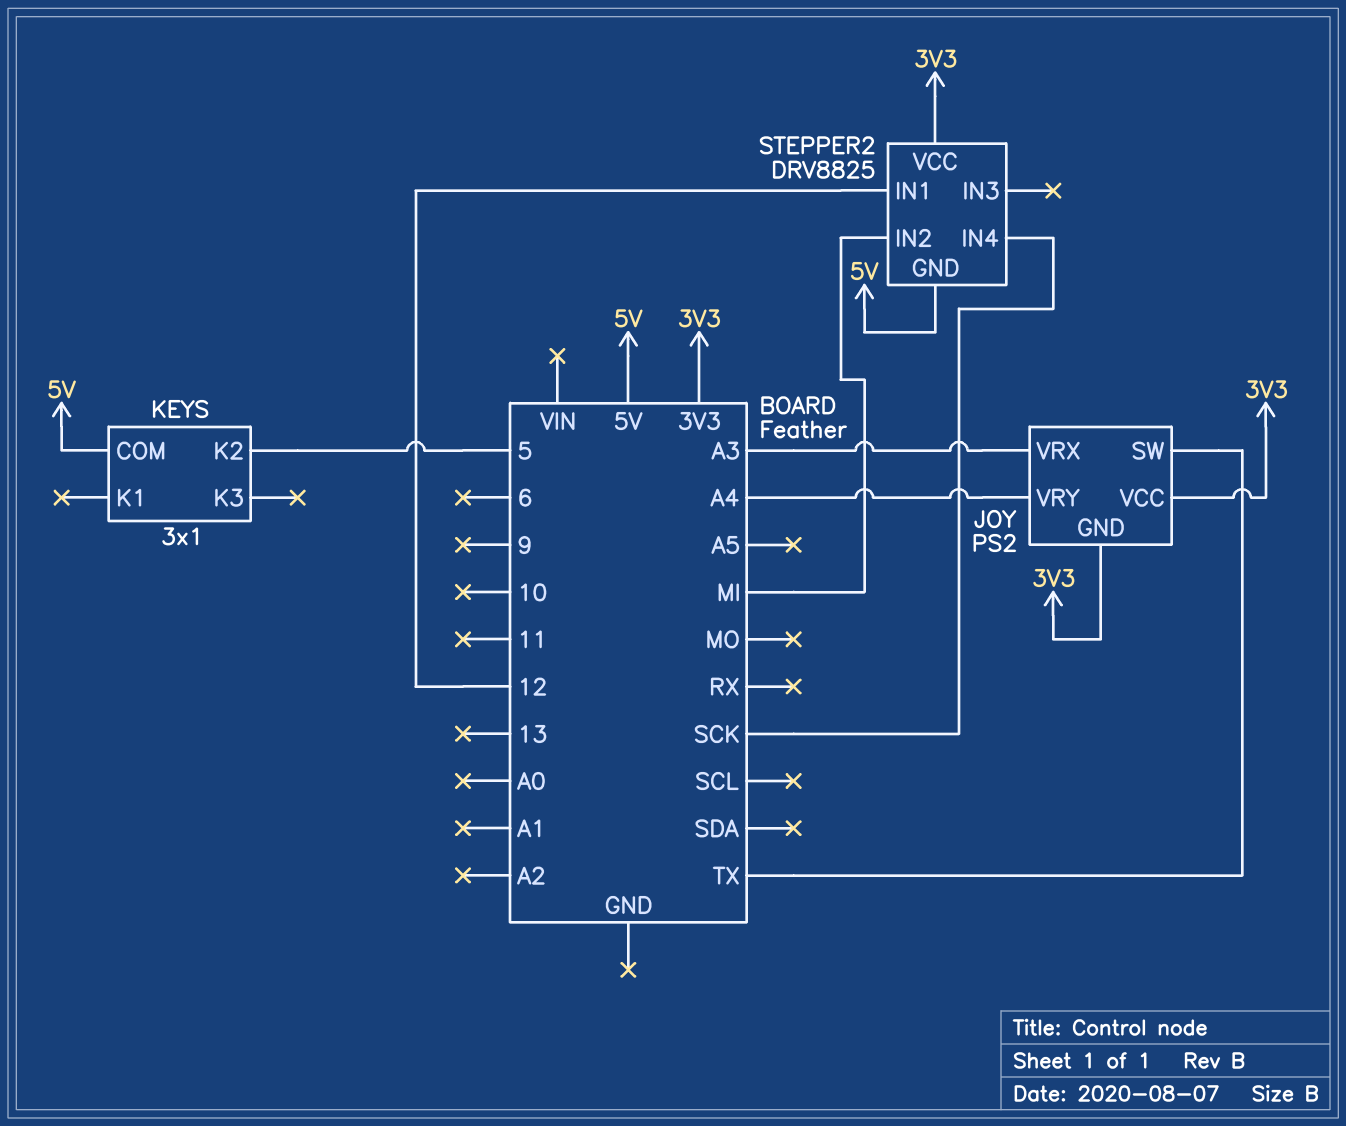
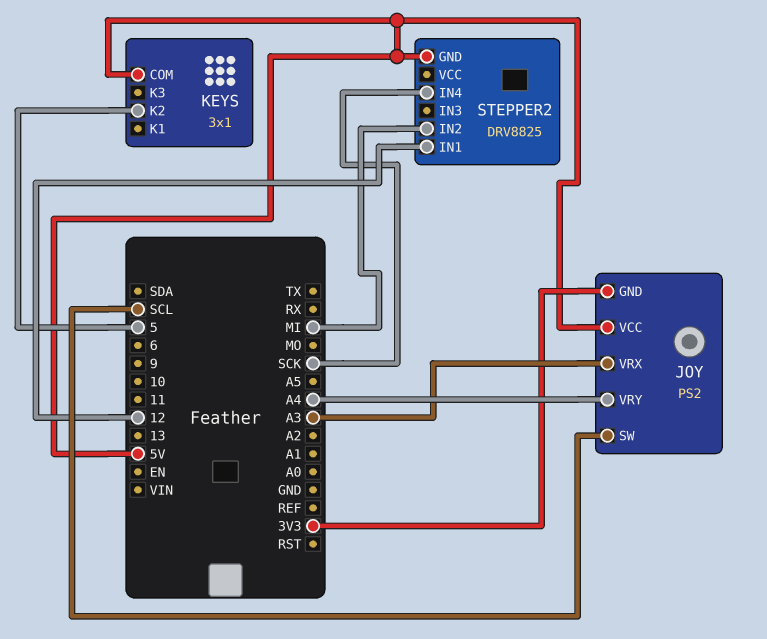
JOY pin SW: TX -> SCL
JOY pin VCC: 3V3 -> 5V
STEPPER2 pin VCC: 3V3 -> none

